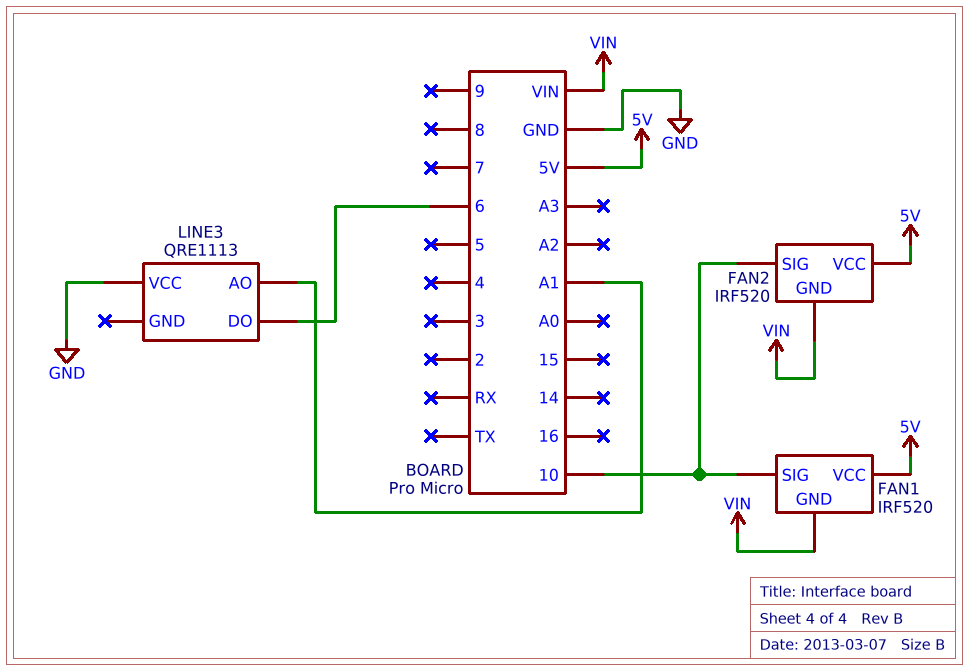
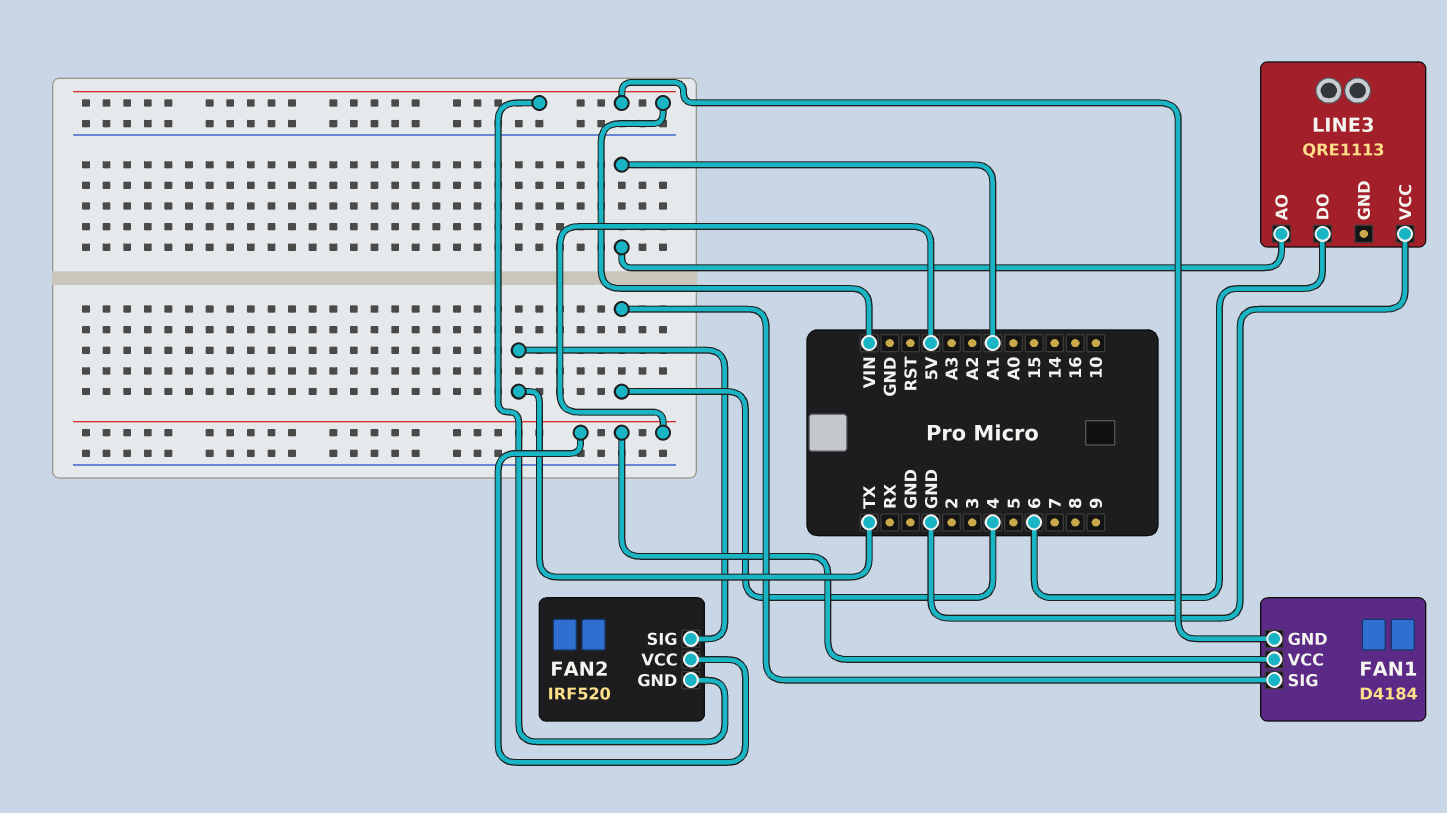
FAN1: IRF520 -> D4184
FAN1 pin SIG: 10 -> 4
FAN2 pin SIG: 10 -> TX

